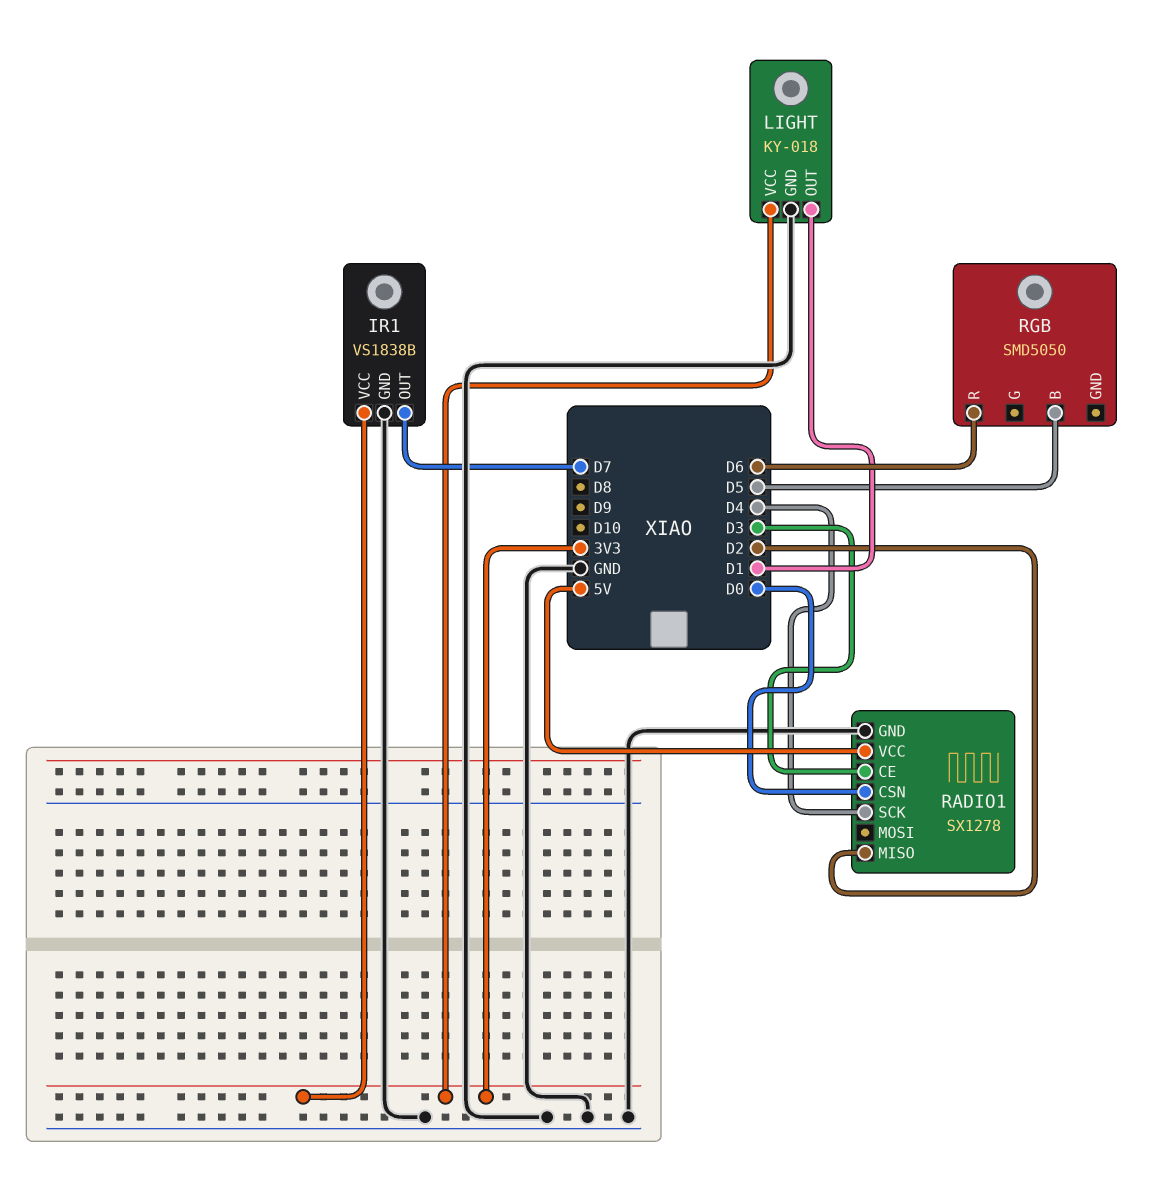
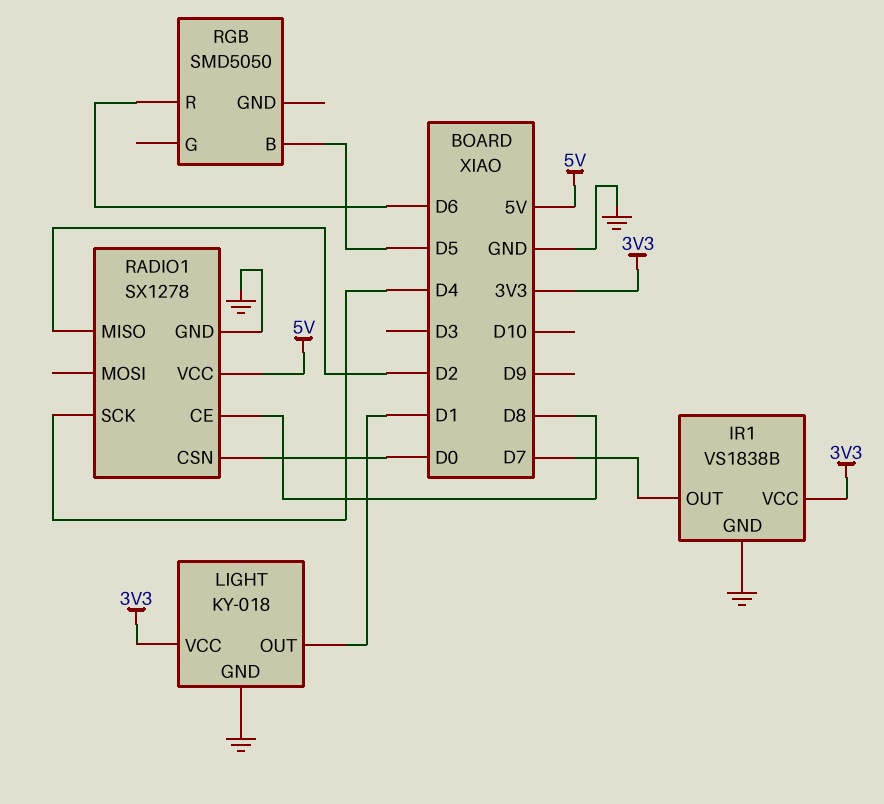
RADIO1 pin CE: D3 -> D8

